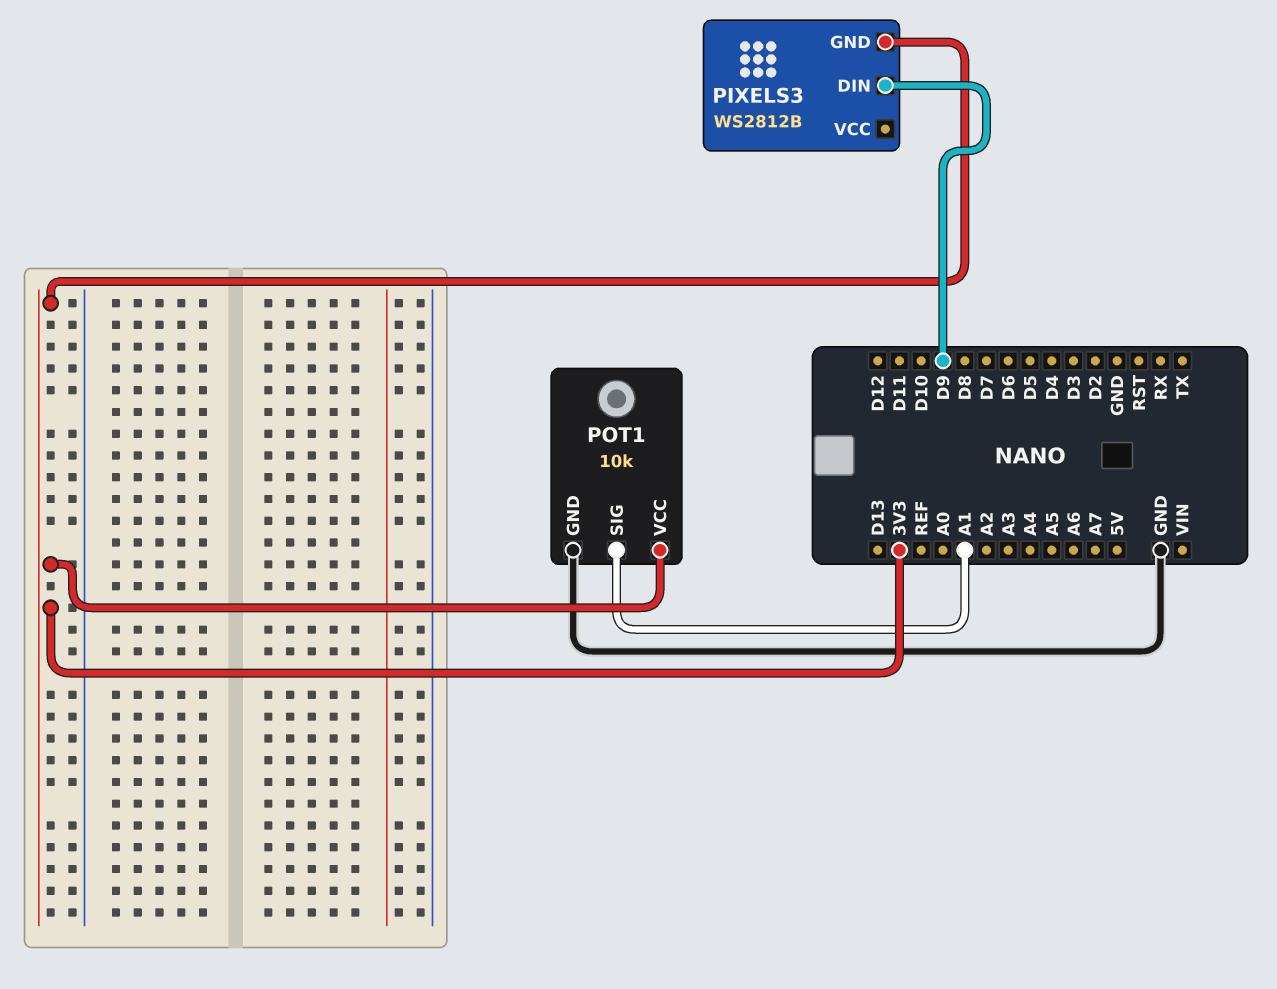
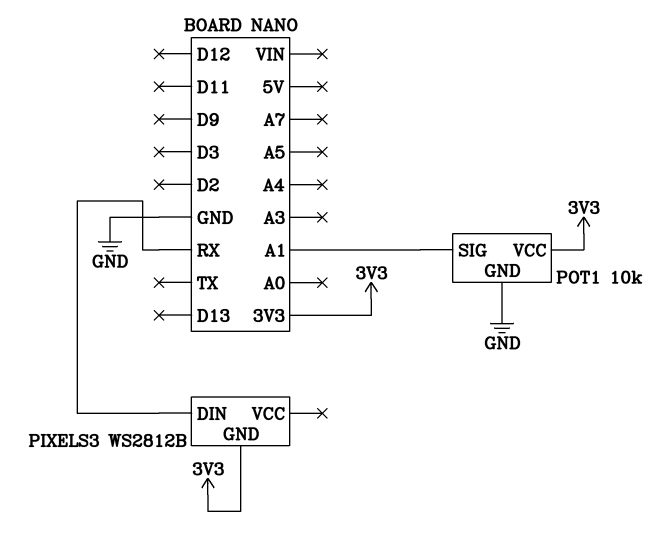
PIXELS3 pin DIN: D9 -> RX

